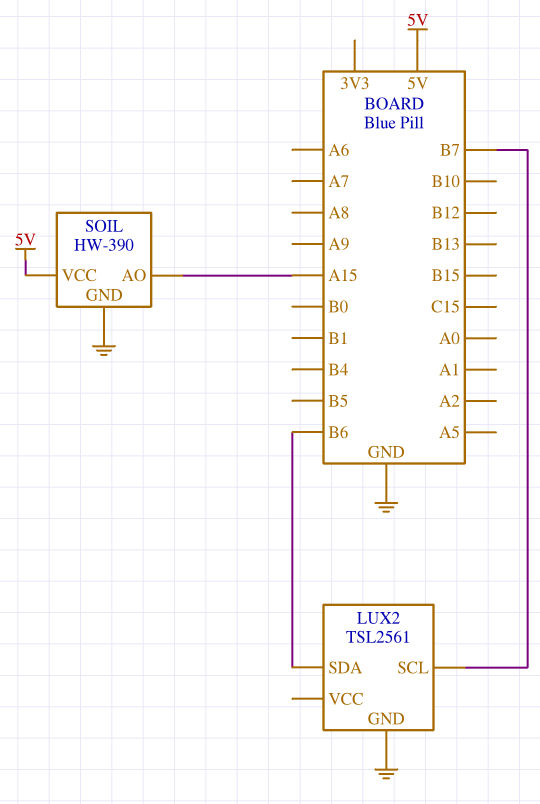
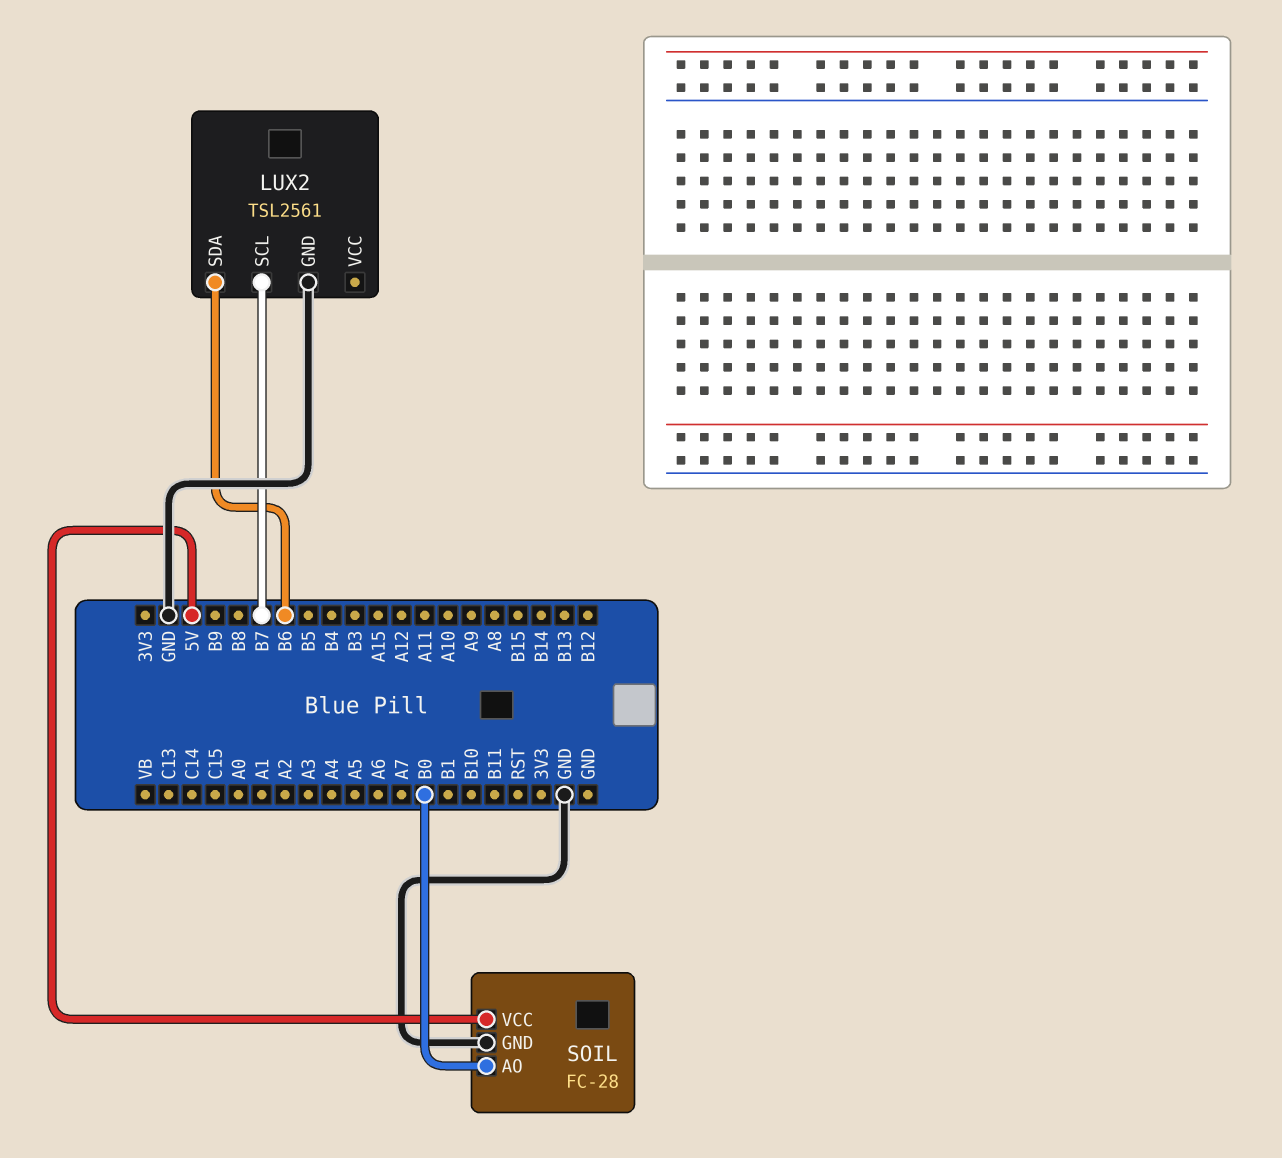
SOIL: HW-390 -> FC-28
SOIL pin AO: A15 -> B0

